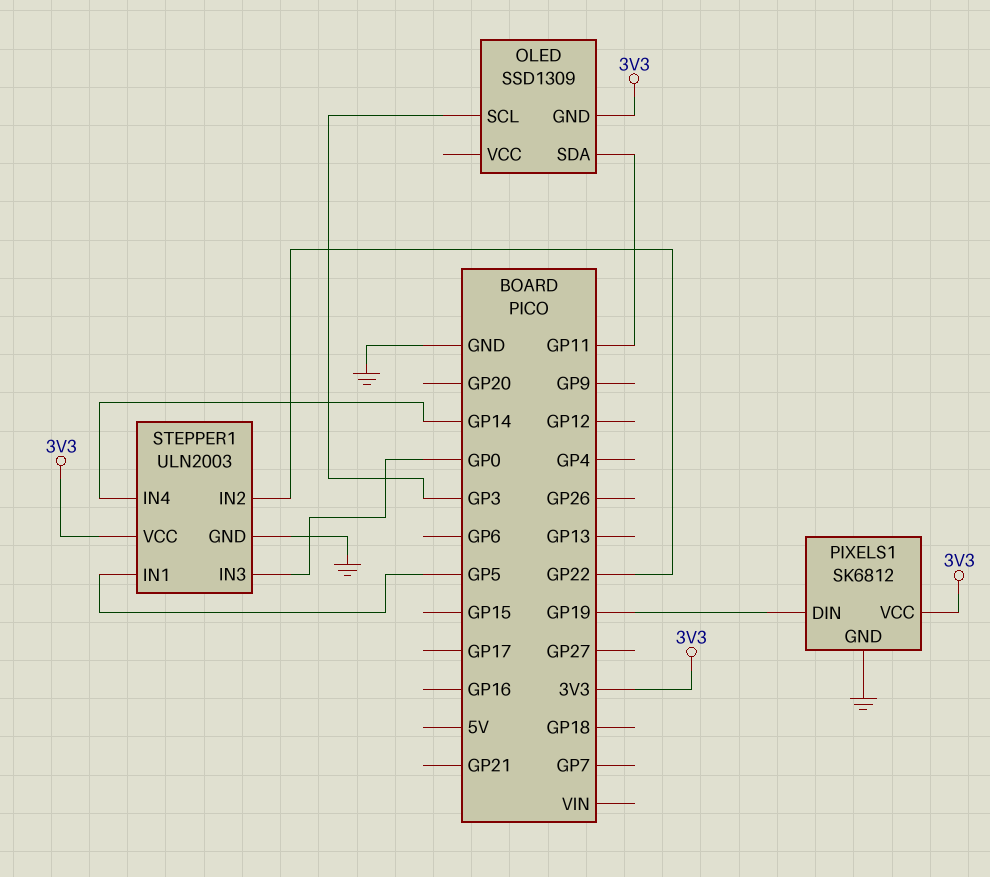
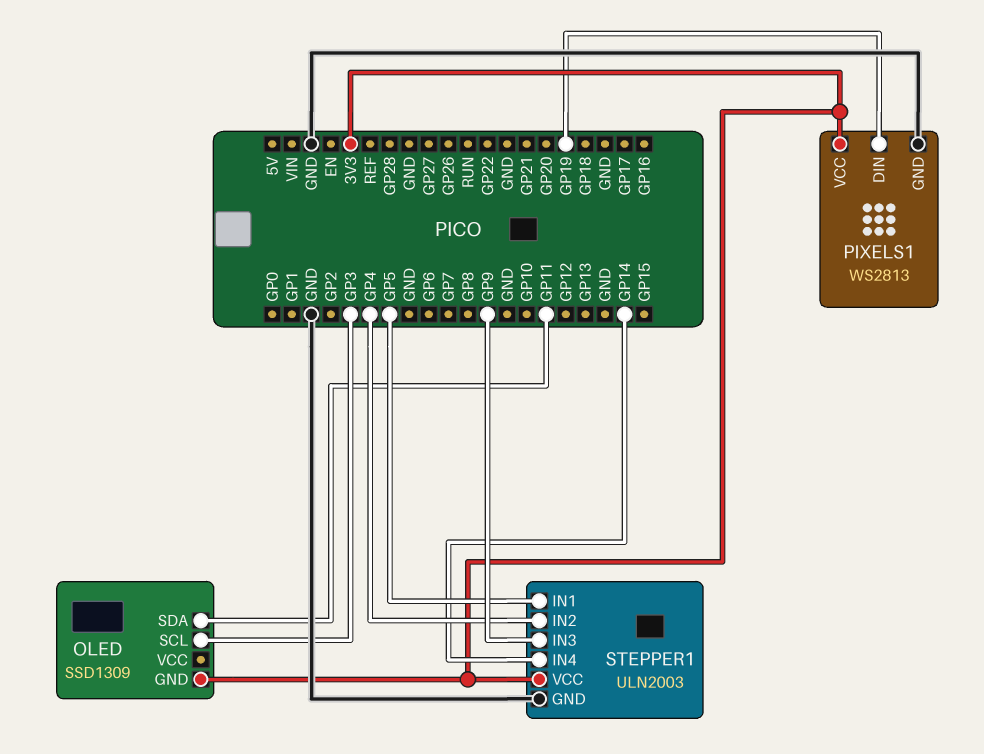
PIXELS1: SK6812 -> WS2813
STEPPER1 pin IN2: GP22 -> GP4
STEPPER1 pin IN3: GP0 -> GP9

